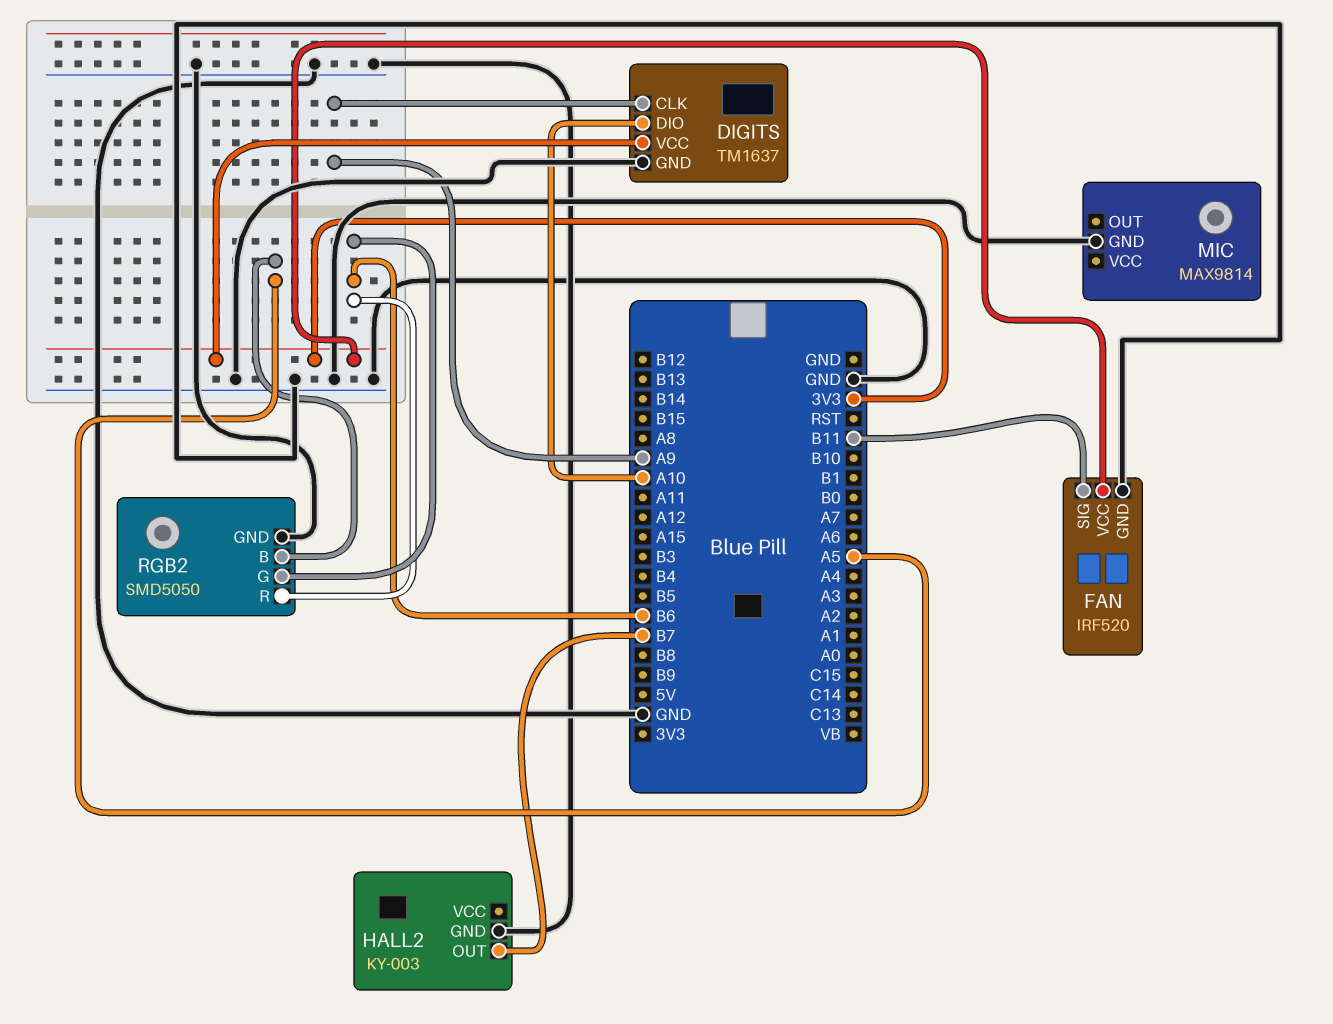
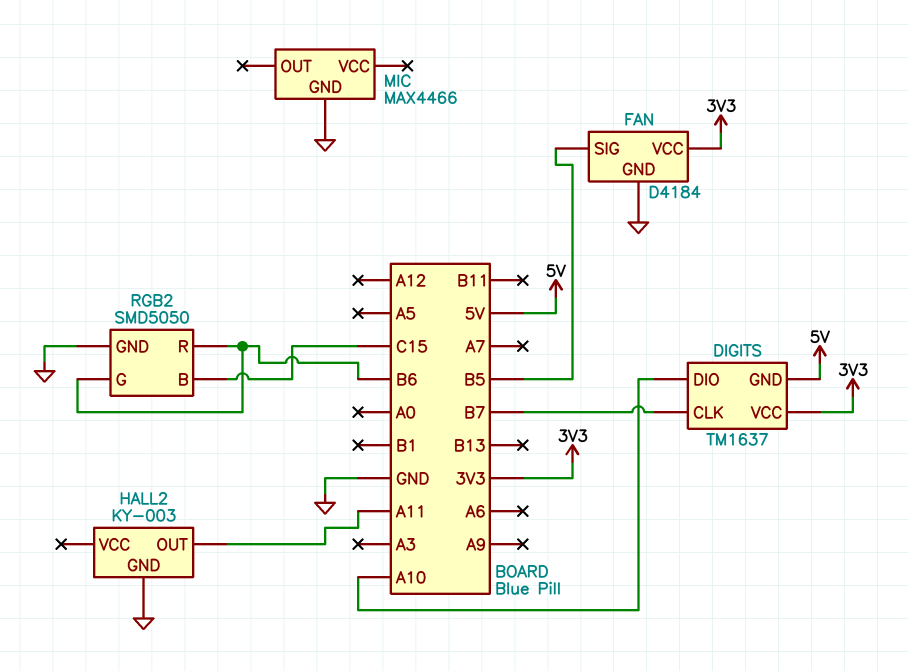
DIGITS pin CLK: A9 -> B7
DIGITS pin GND: GND -> 5V
FAN: IRF520 -> D4184
FAN pin SIG: B11 -> B5
HALL2 pin OUT: B7 -> A11
MIC: MAX9814 -> MAX4466
RGB2 pin B: A5 -> C15

